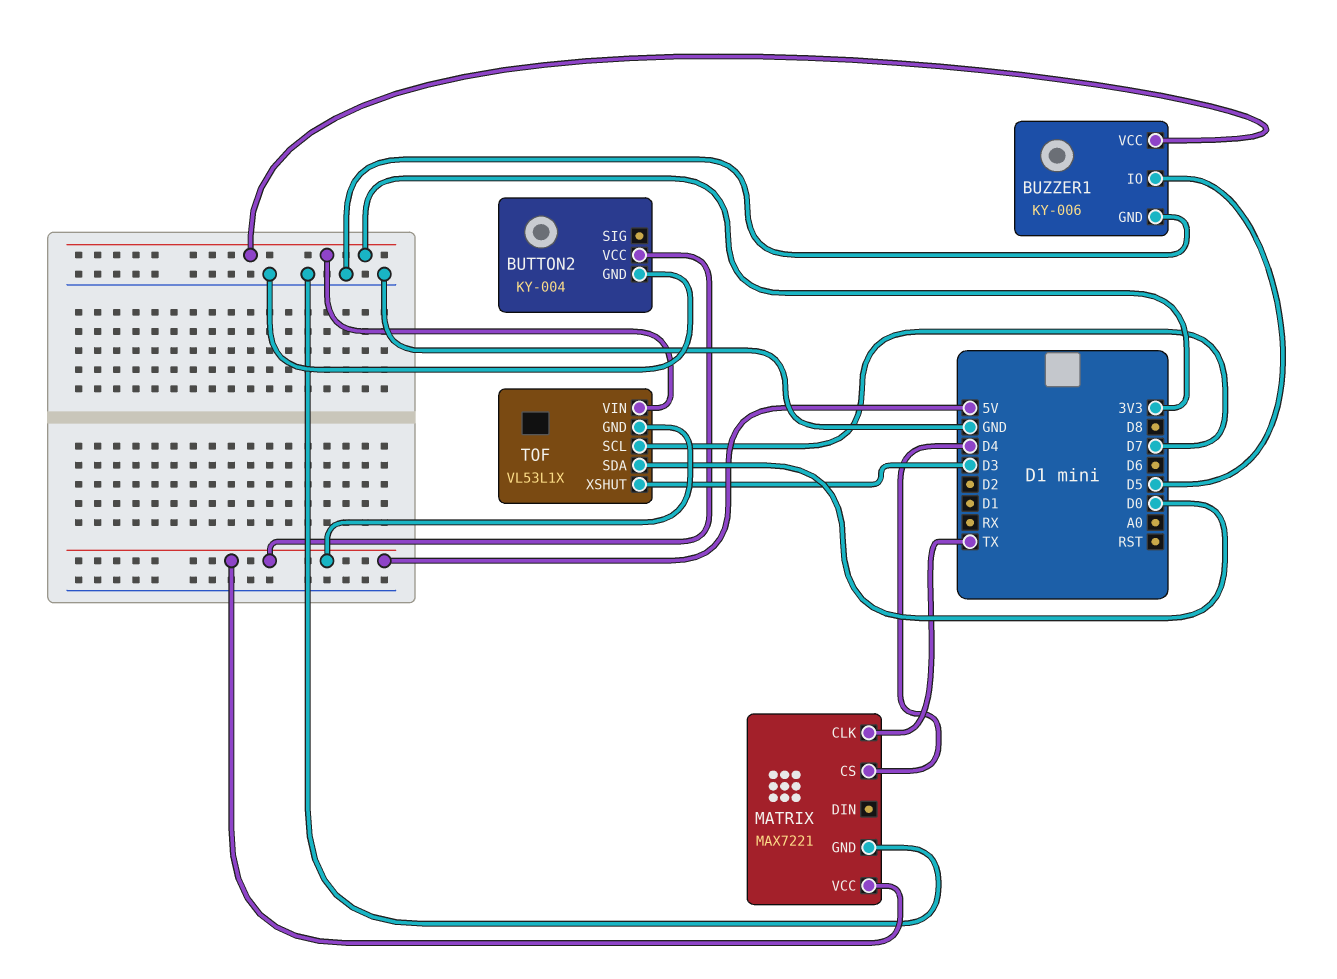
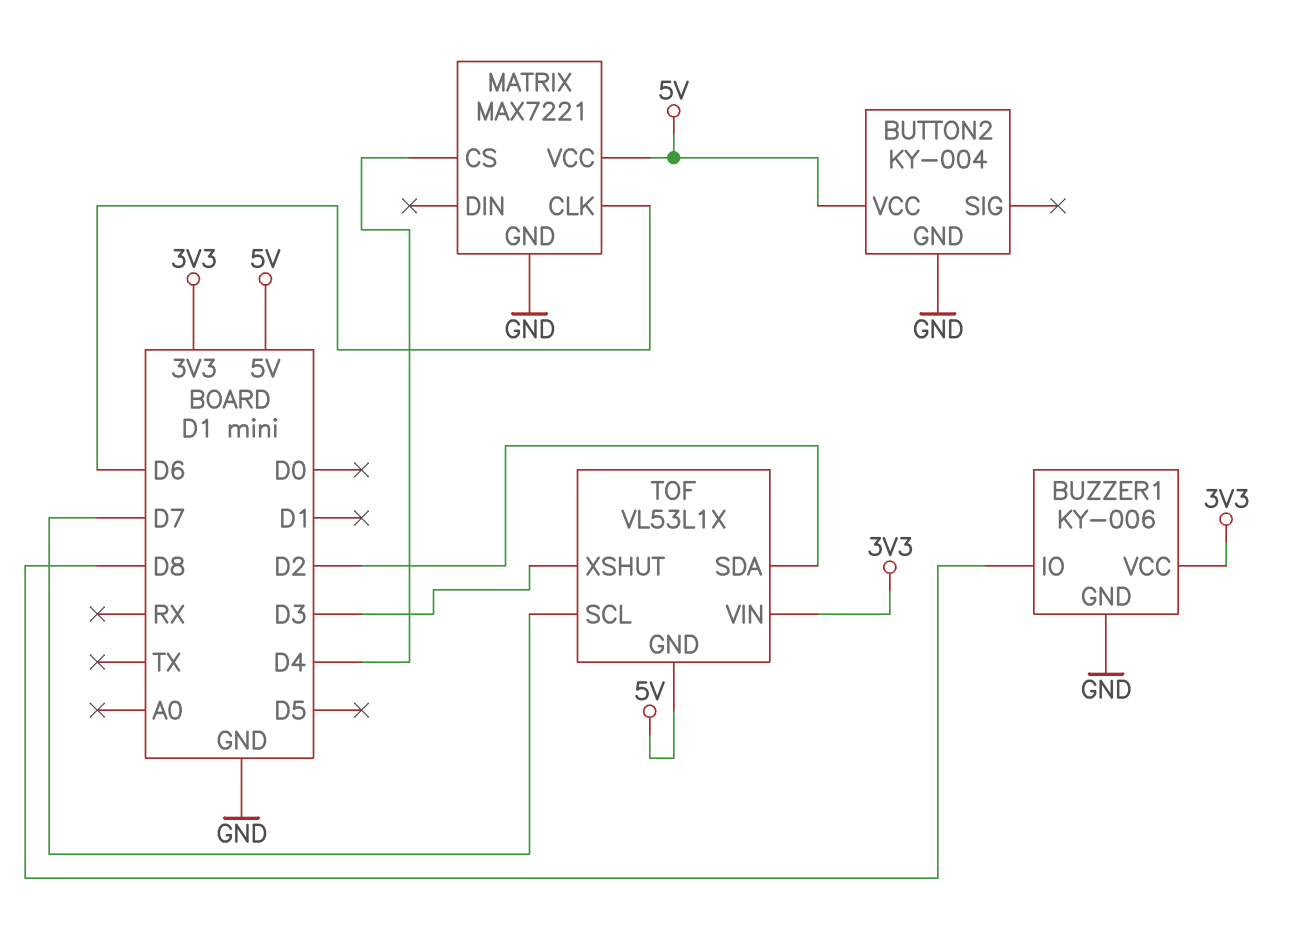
BUZZER1 pin IO: D5 -> D8
MATRIX pin CLK: TX -> D6
TOF pin SDA: D0 -> D2

